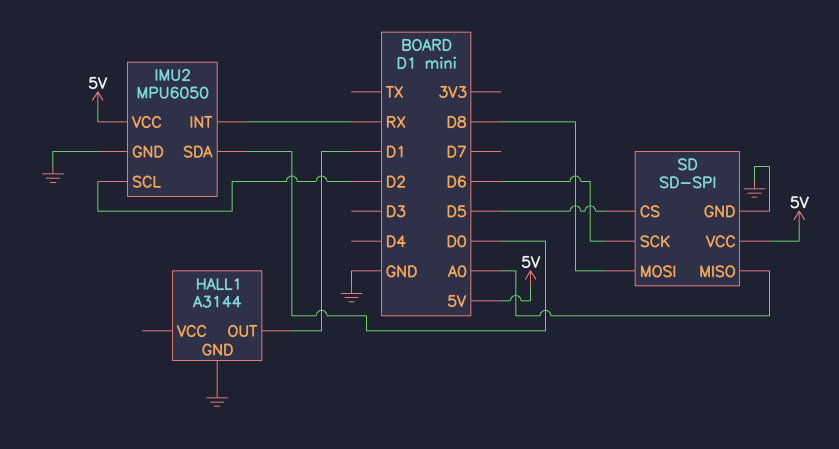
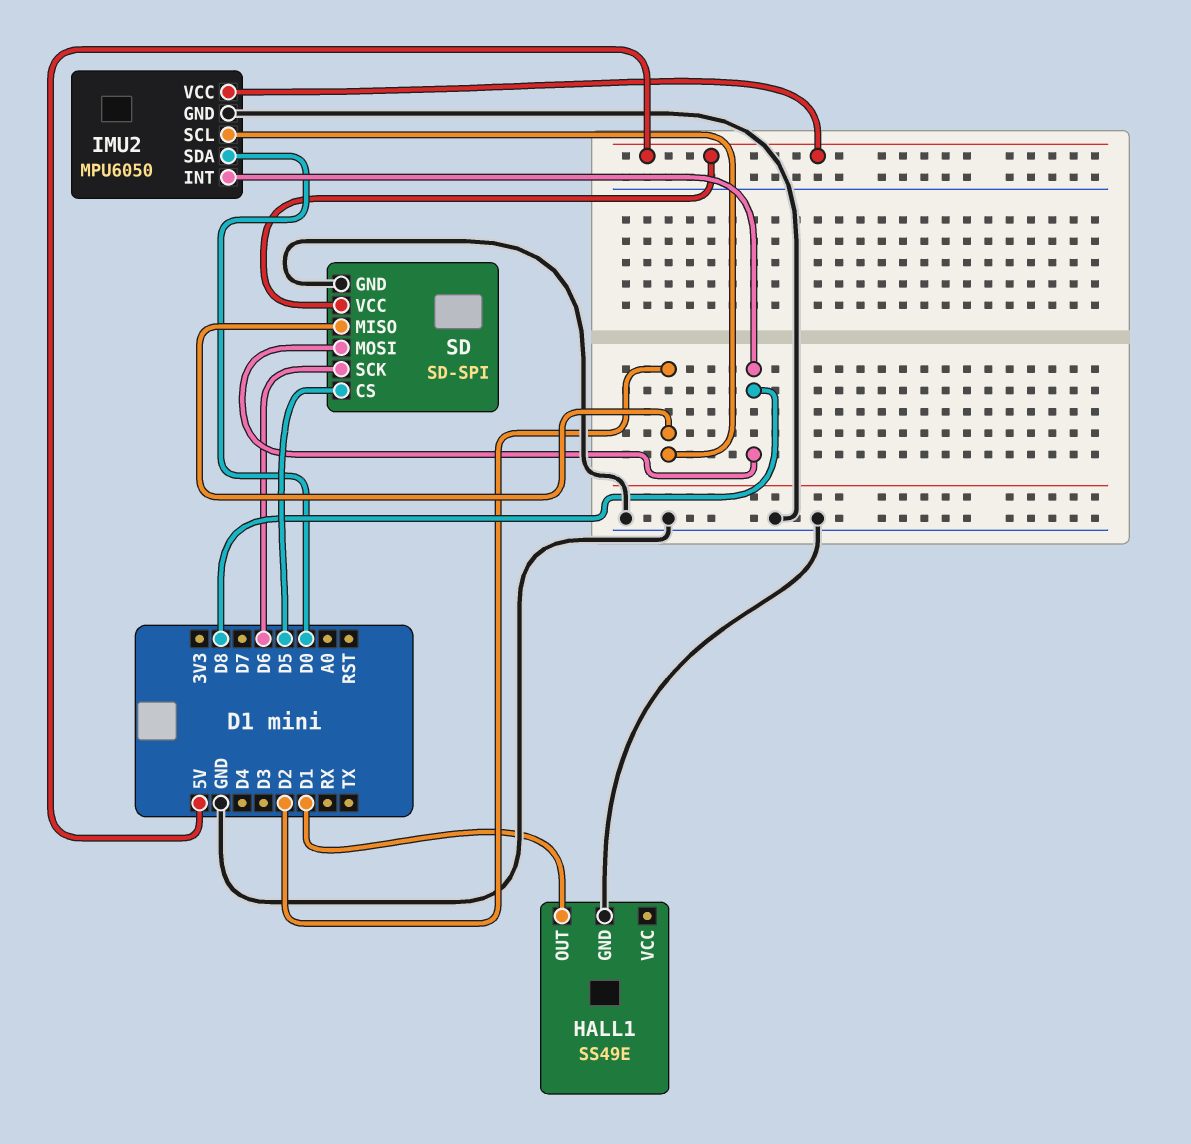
HALL1: A3144 -> SS49E
IMU2 pin INT: RX -> D8
SD pin MISO: A0 -> D2

